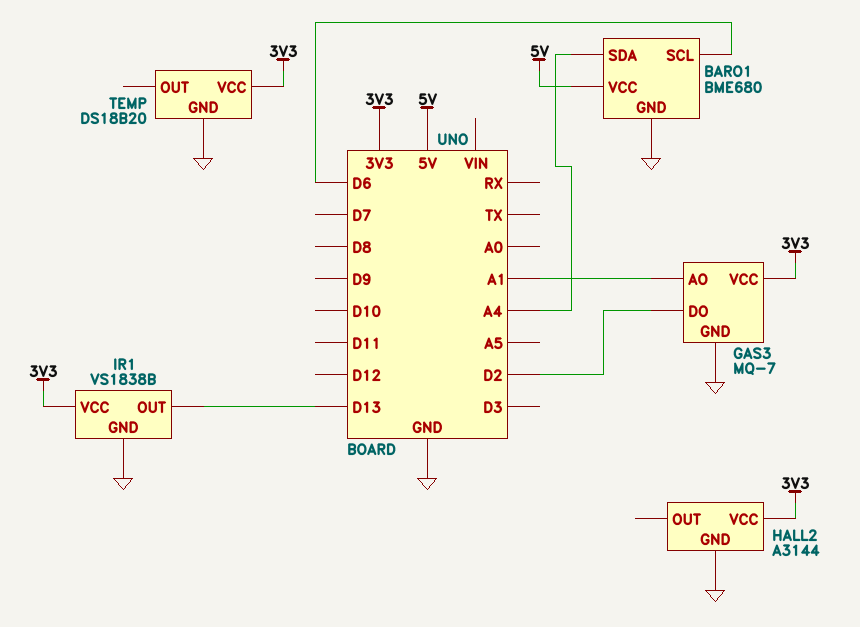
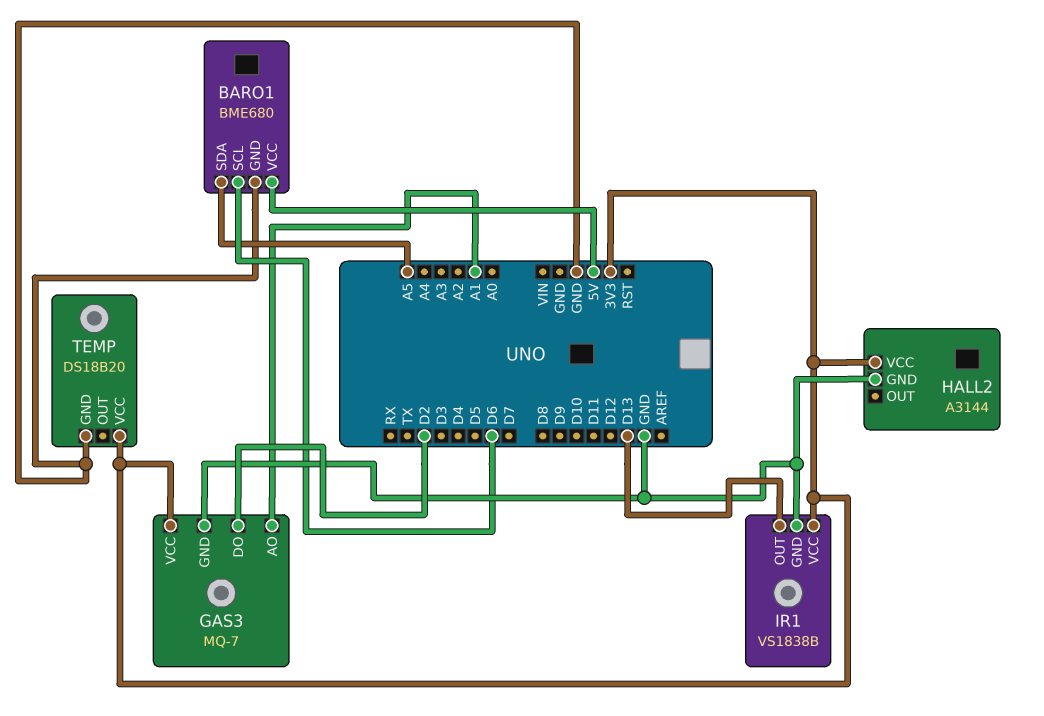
BARO1 pin SDA: A4 -> A5

